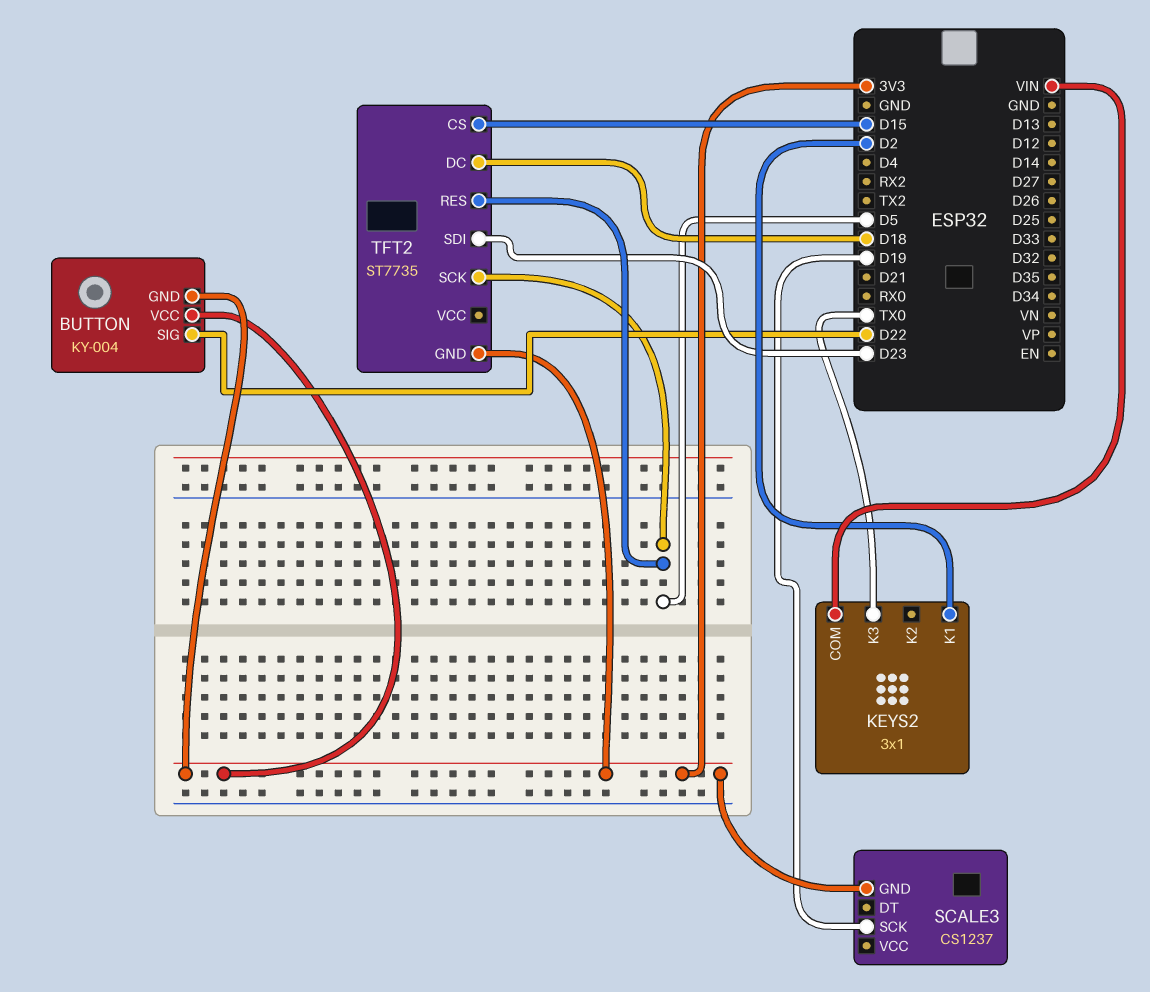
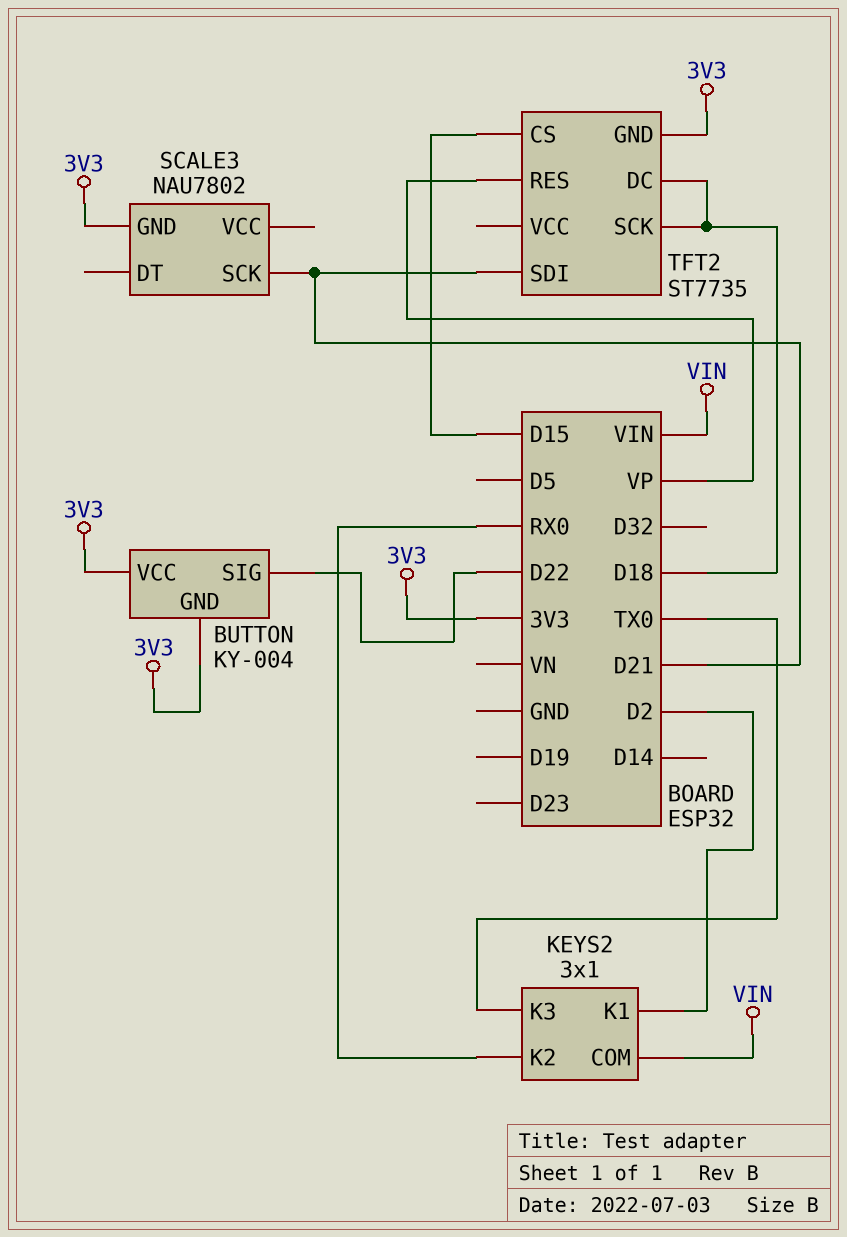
KEYS2 pin K2: none -> RX0
SCALE3: CS1237 -> NAU7802
SCALE3 pin SCK: D19 -> D21
TFT2 pin RES: D5 -> VP
TFT2 pin SCK: D5 -> D18
TFT2 pin SDI: D23 -> D21

